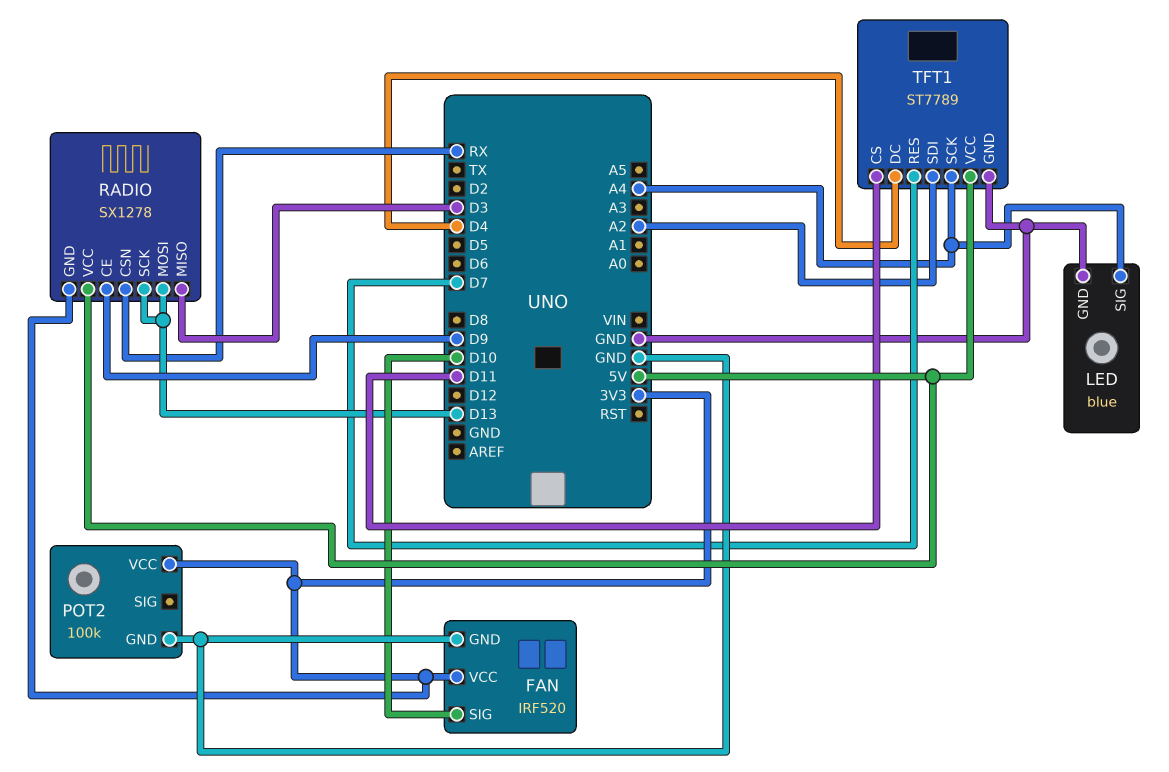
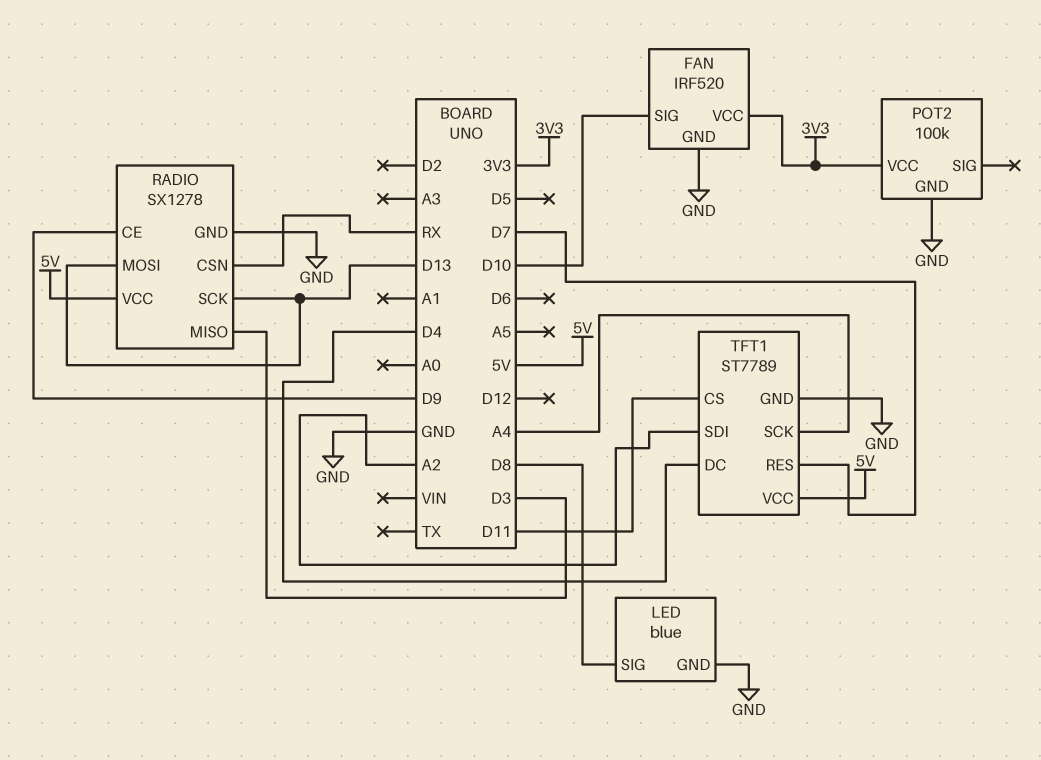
LED pin SIG: A4 -> D8
RADIO pin GND: 3V3 -> GND

